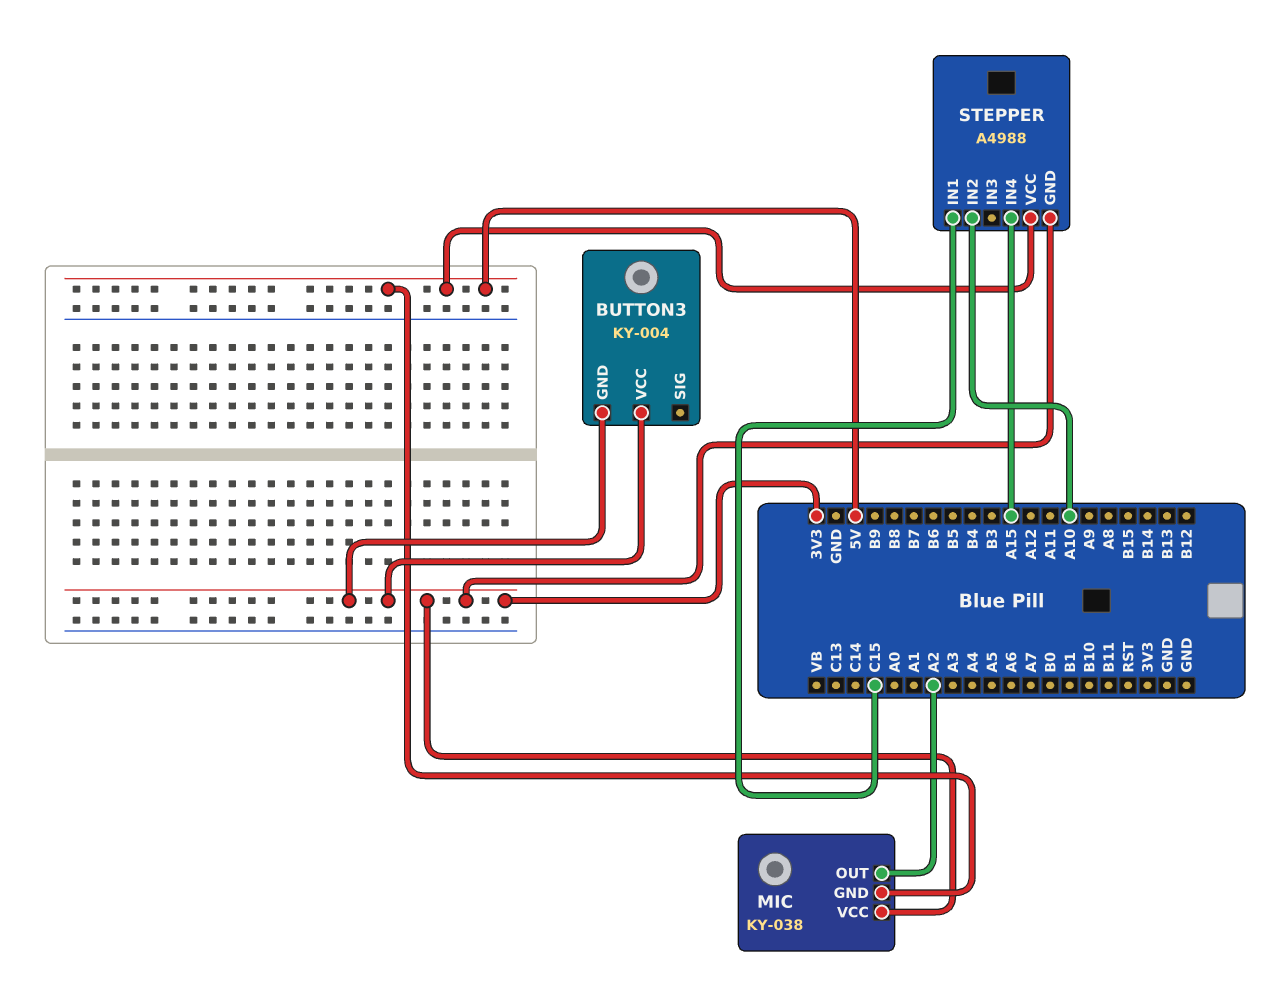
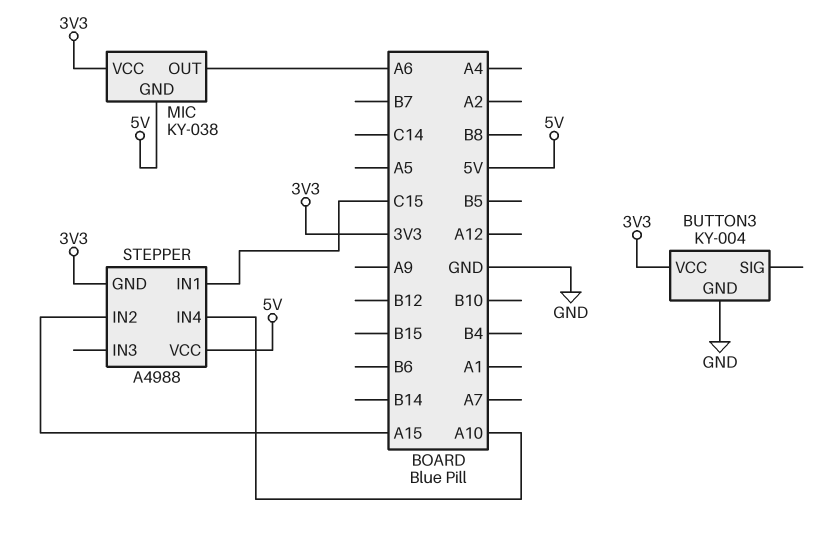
BUTTON3 pin GND: 3V3 -> GND
MIC pin OUT: A2 -> A6
STEPPER pin IN2: A10 -> A15
STEPPER pin IN4: A15 -> A10

